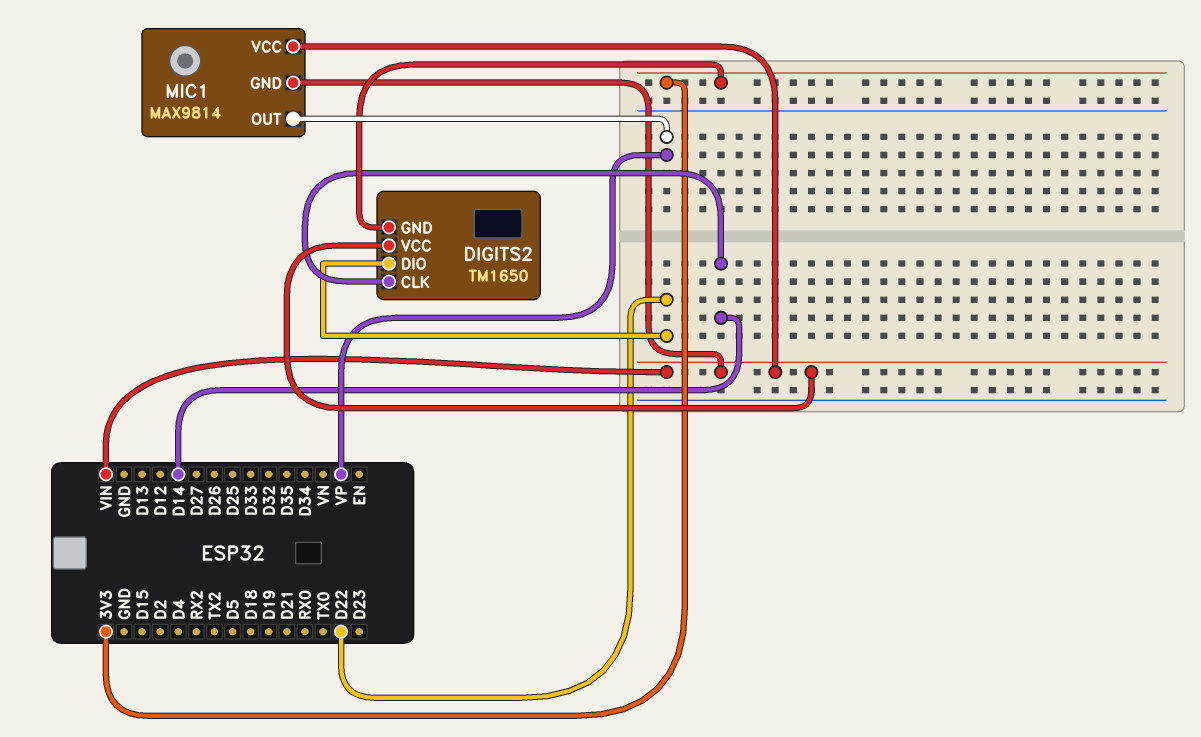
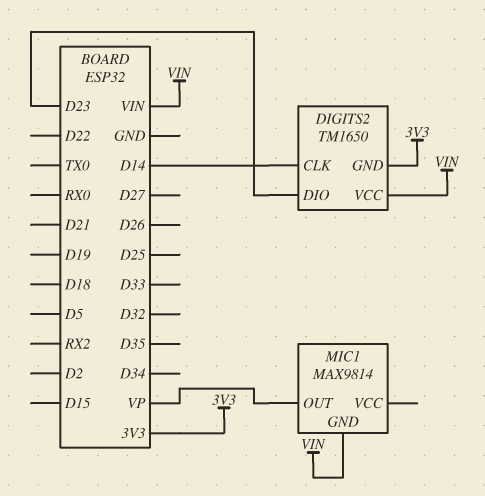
DIGITS2 pin DIO: D22 -> D23
MIC1 pin VCC: VIN -> none

